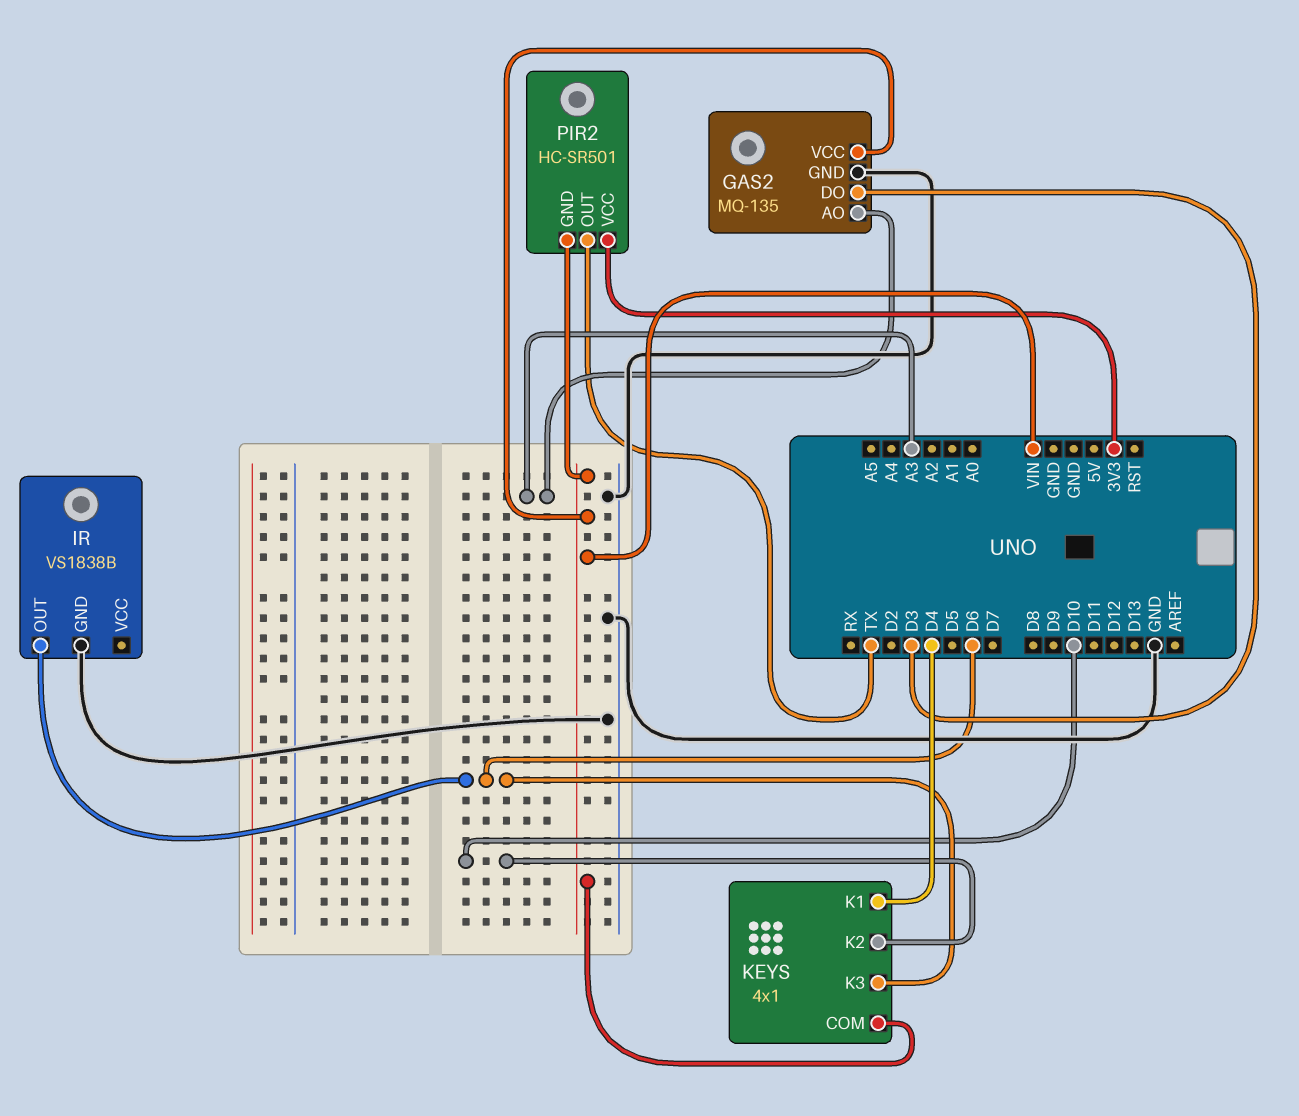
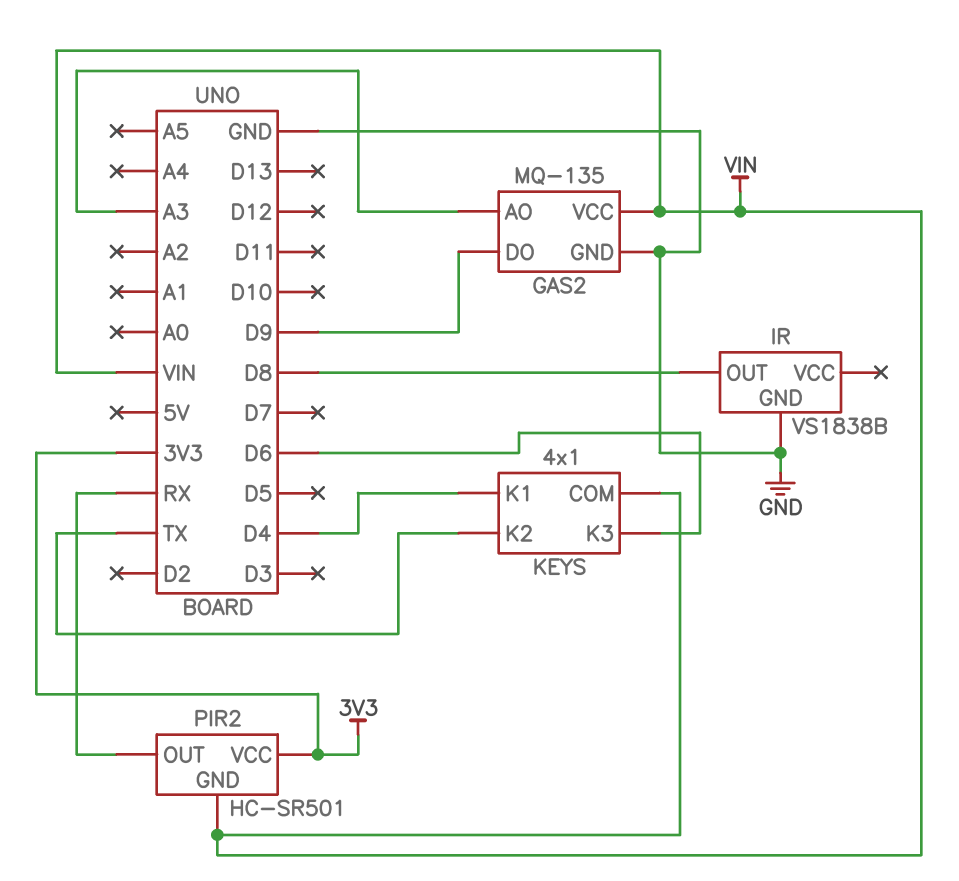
GAS2 pin DO: D3 -> D9
IR pin OUT: D6 -> D8
KEYS pin K2: D10 -> TX
PIR2 pin OUT: TX -> RX

